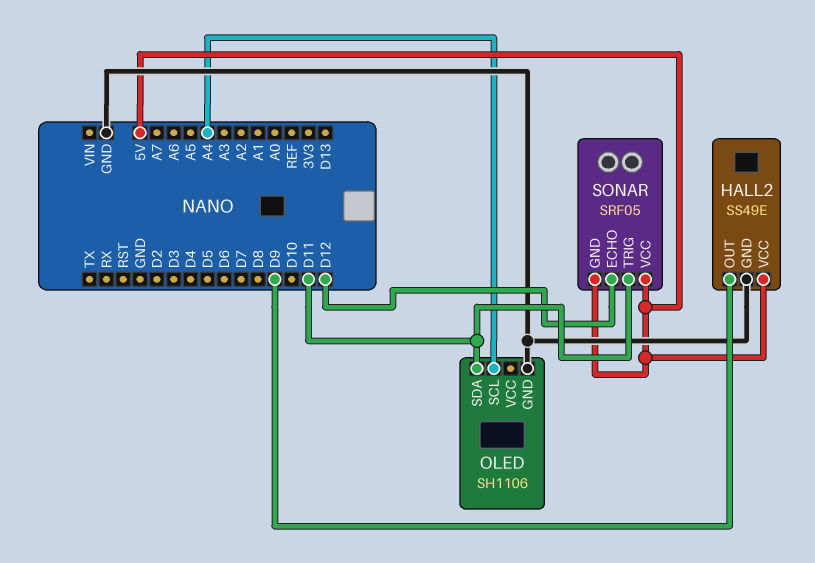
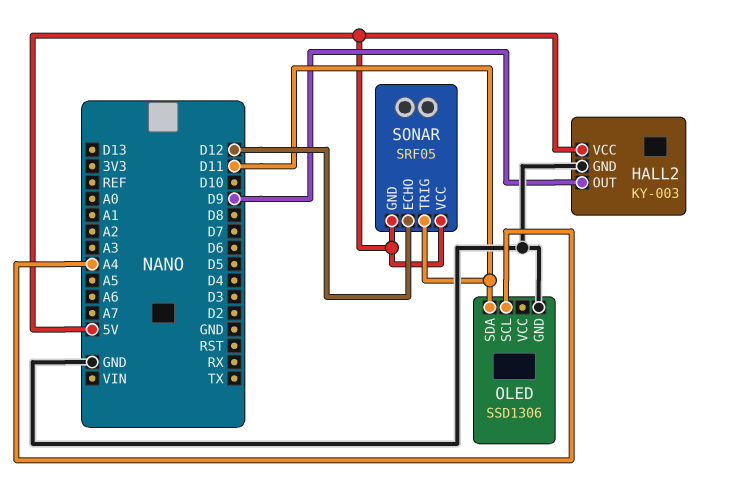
HALL2: SS49E -> KY-003
OLED: SH1106 -> SSD1306

